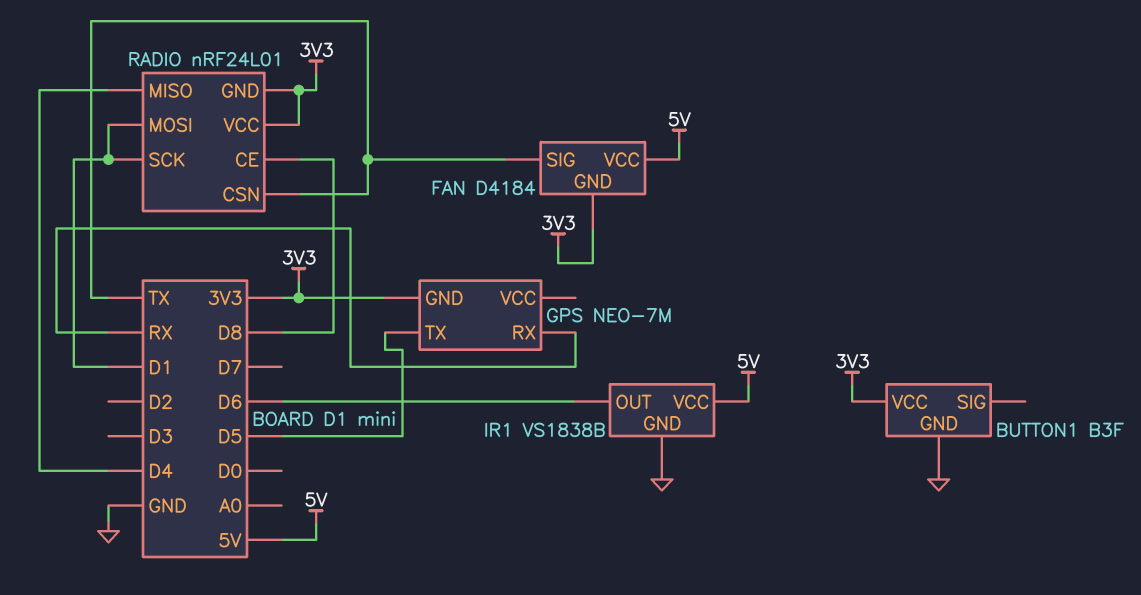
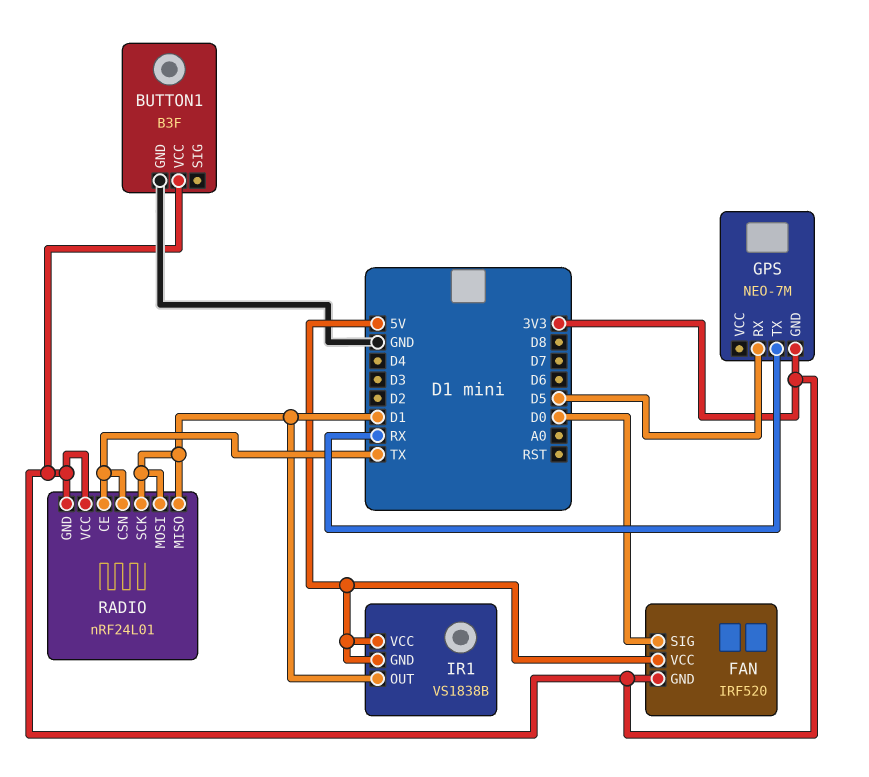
FAN: D4184 -> IRF520
FAN pin SIG: TX -> D0
GPS pin RX: RX -> D5
GPS pin TX: D5 -> RX
IR1 pin GND: GND -> 5V
IR1 pin OUT: D6 -> D1
RADIO pin CE: D8 -> TX
RADIO pin MISO: D4 -> D1

